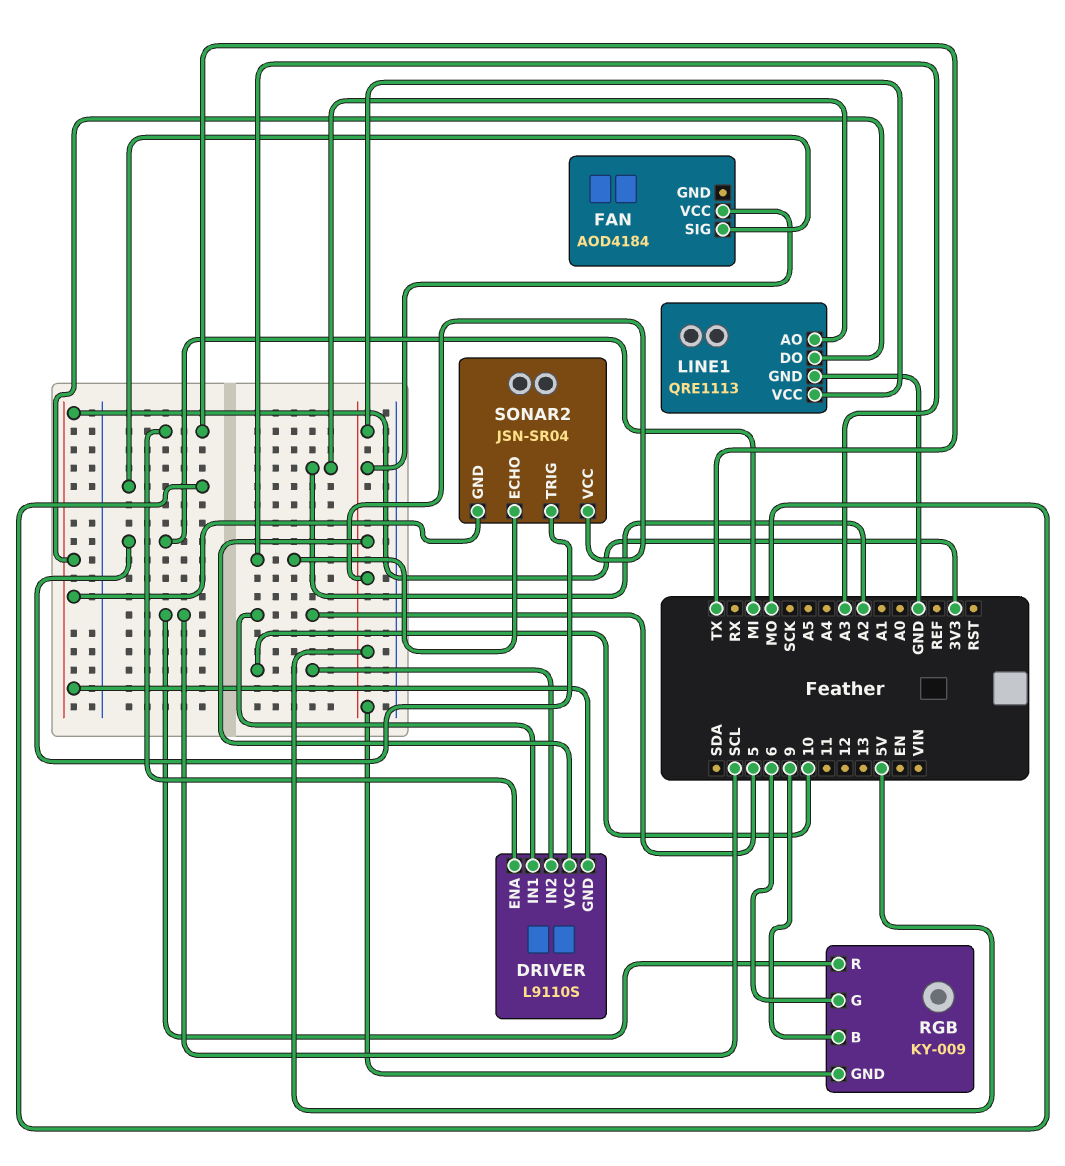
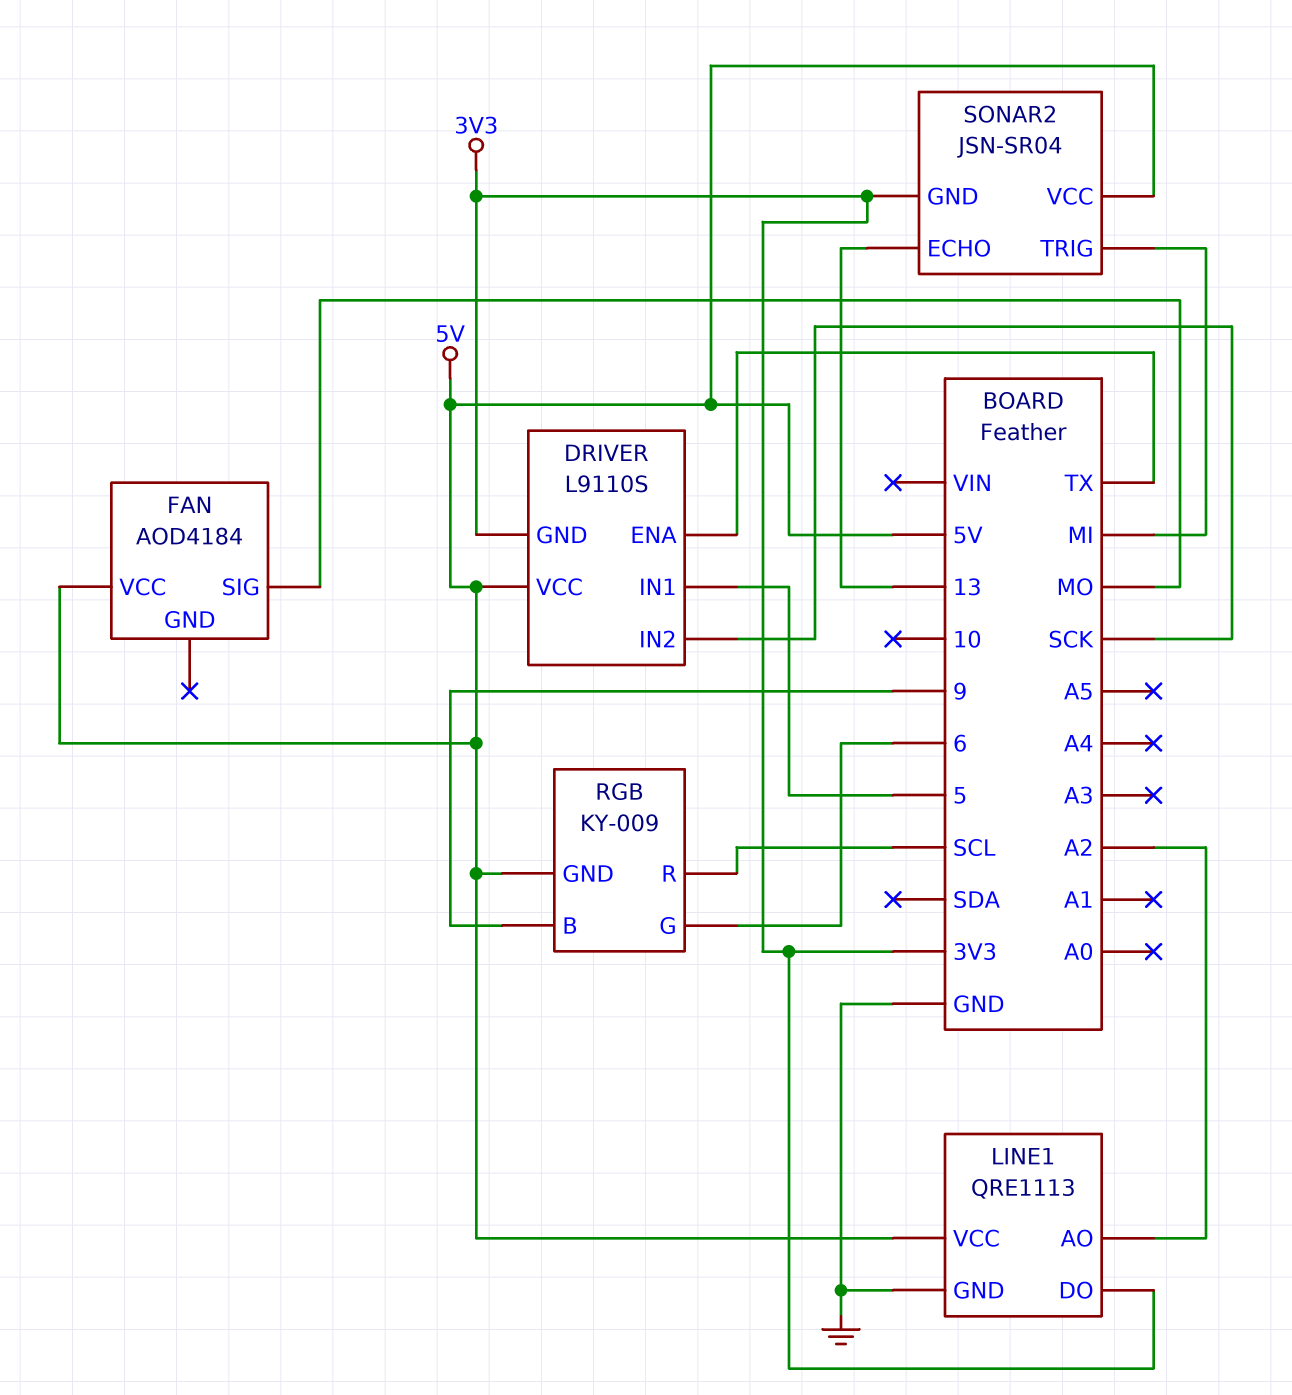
DRIVER pin IN2: 10 -> SCK
SONAR2 pin ECHO: A3 -> 13

